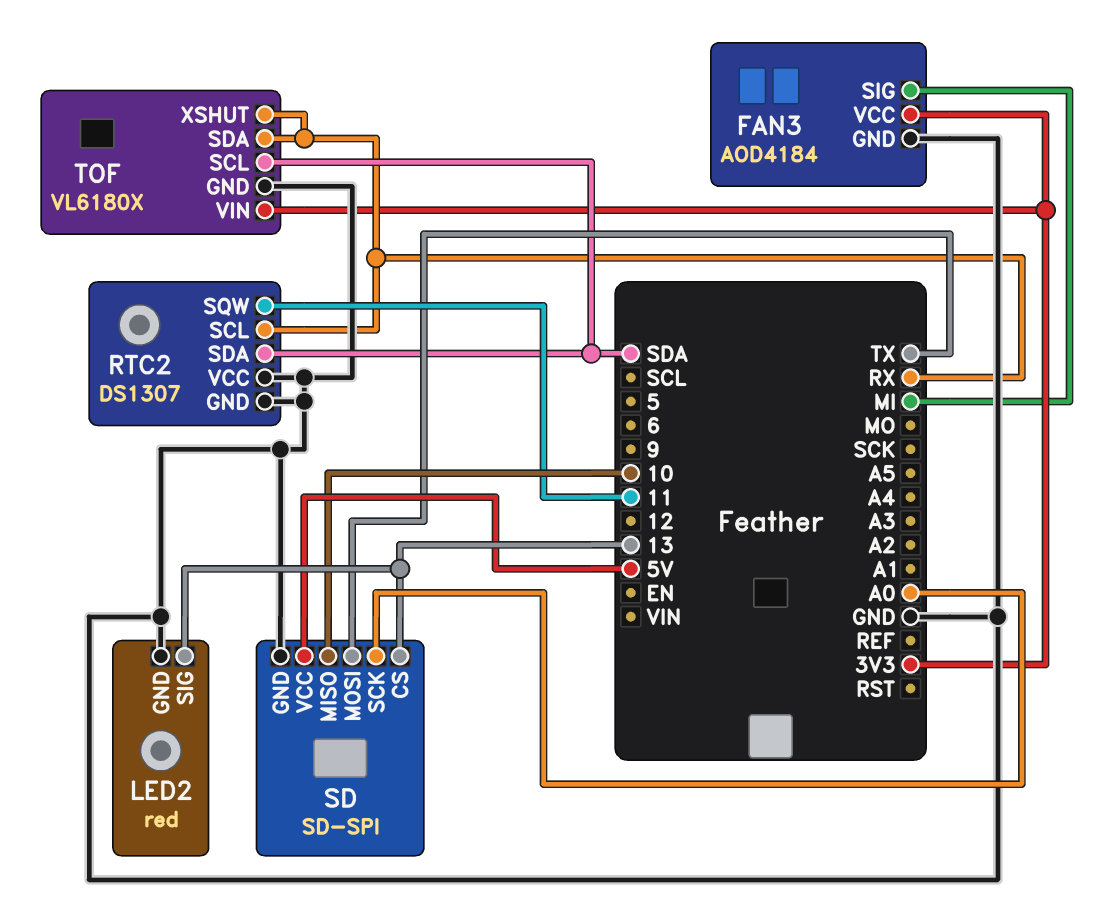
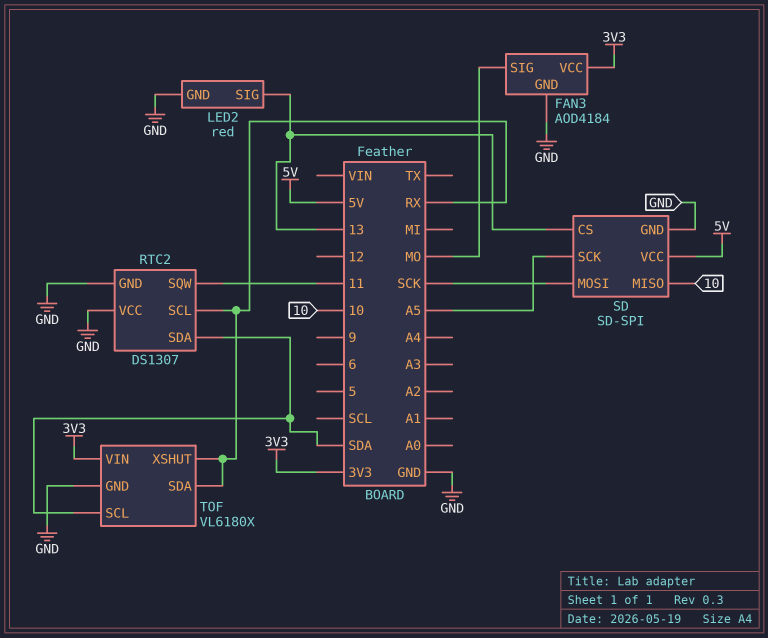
FAN3 pin SIG: MI -> MO
SD pin MOSI: TX -> SCK
SD pin SCK: A0 -> A5

